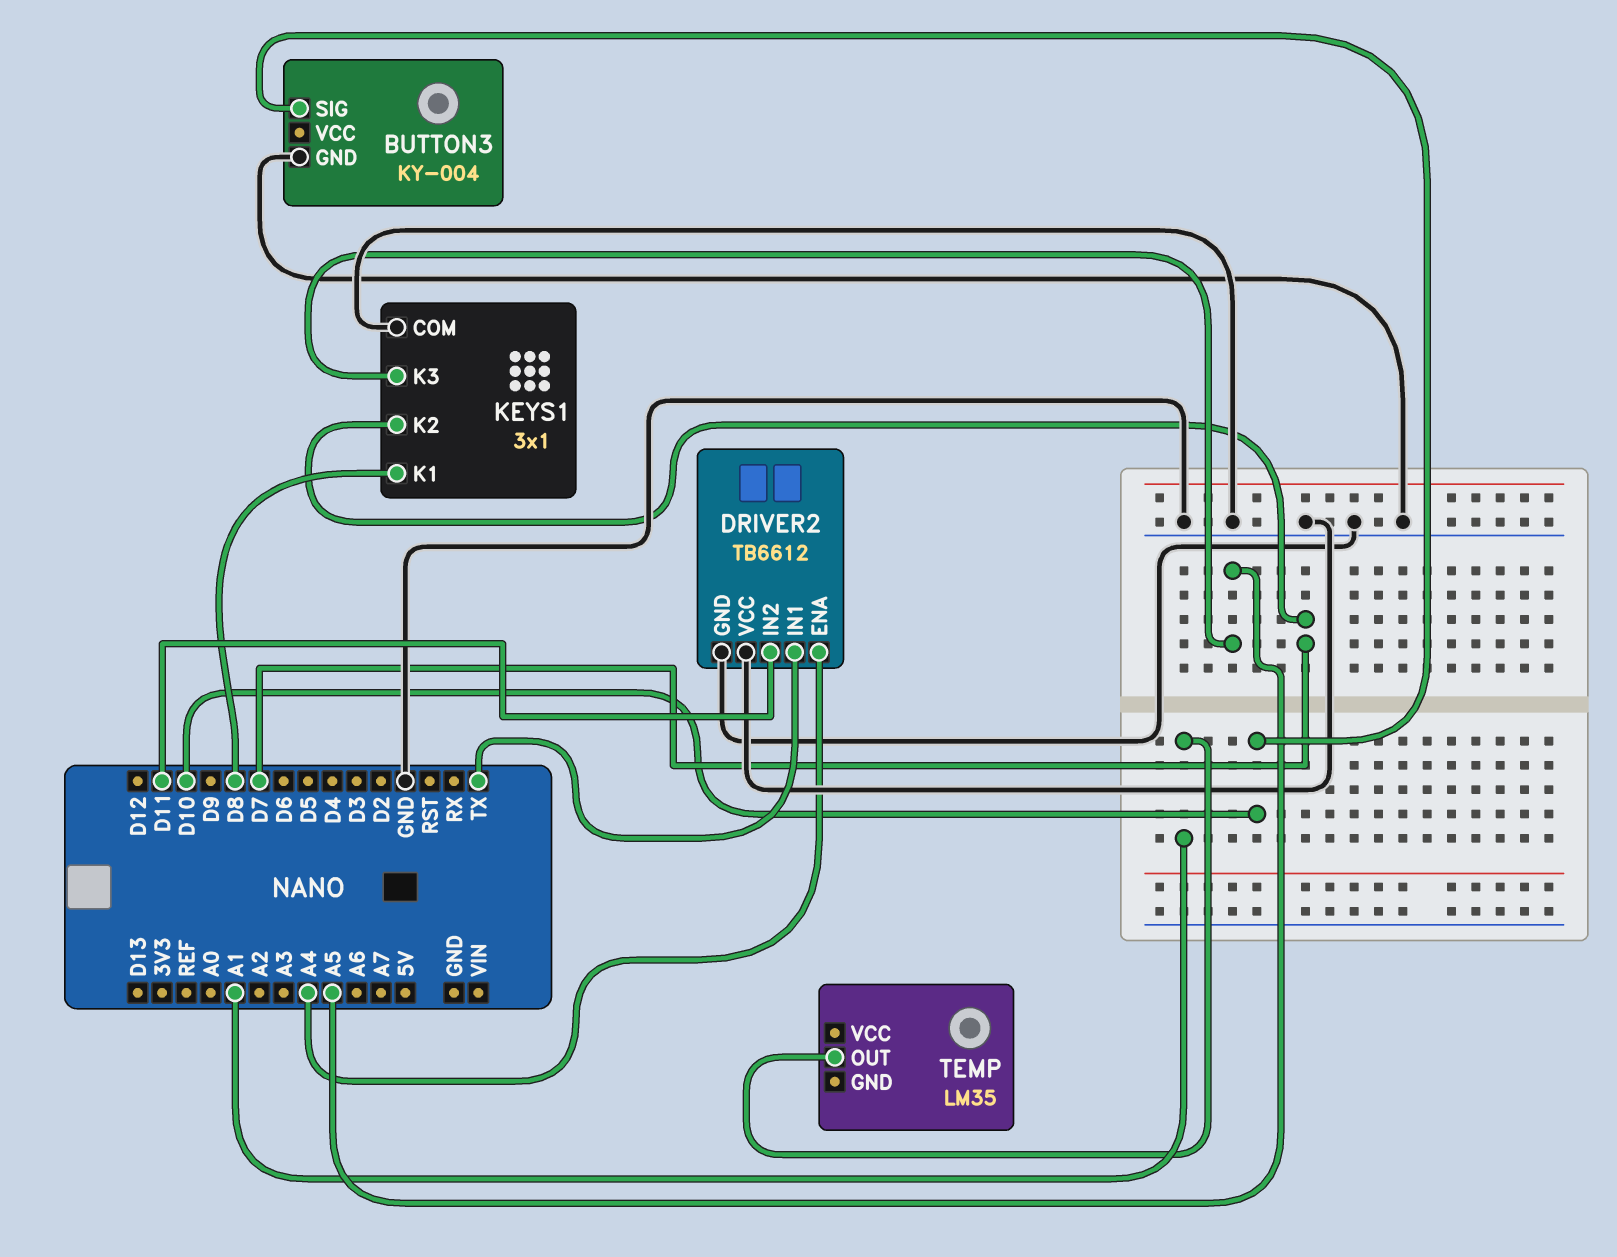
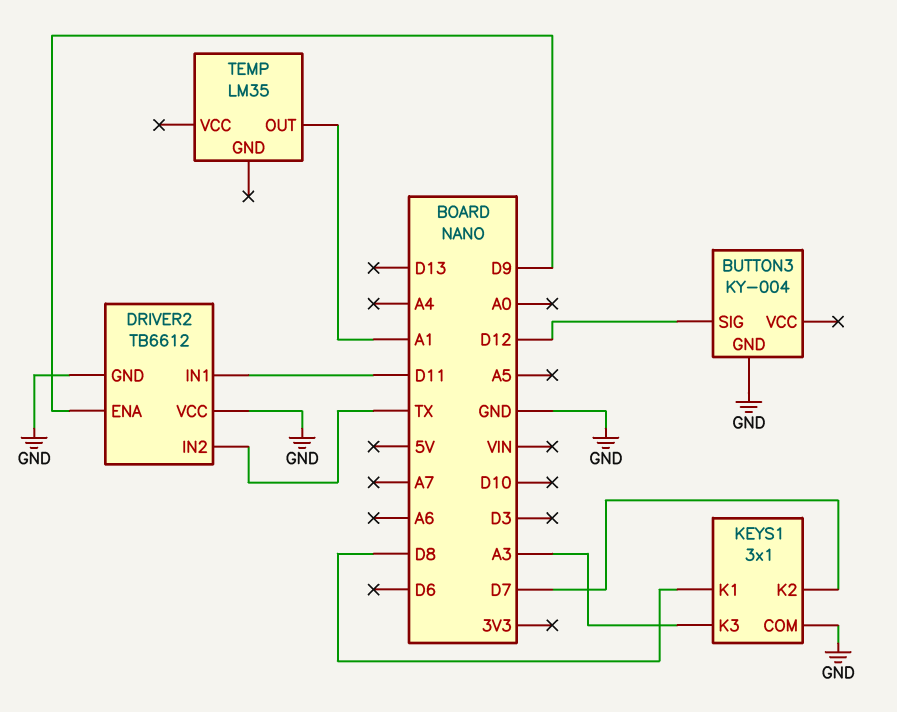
BUTTON3 pin SIG: D10 -> D12
DRIVER2 pin ENA: A4 -> D9
DRIVER2 pin IN1: TX -> D11
DRIVER2 pin IN2: D11 -> TX
KEYS1 pin K3: A5 -> A3

